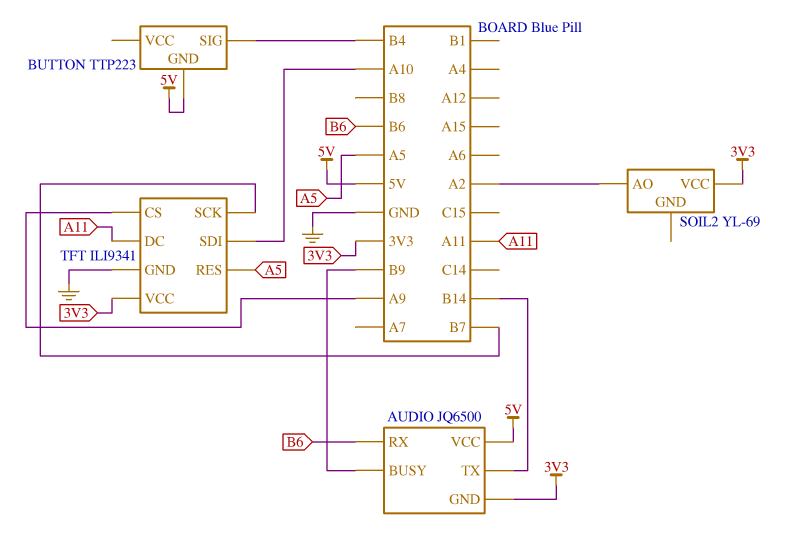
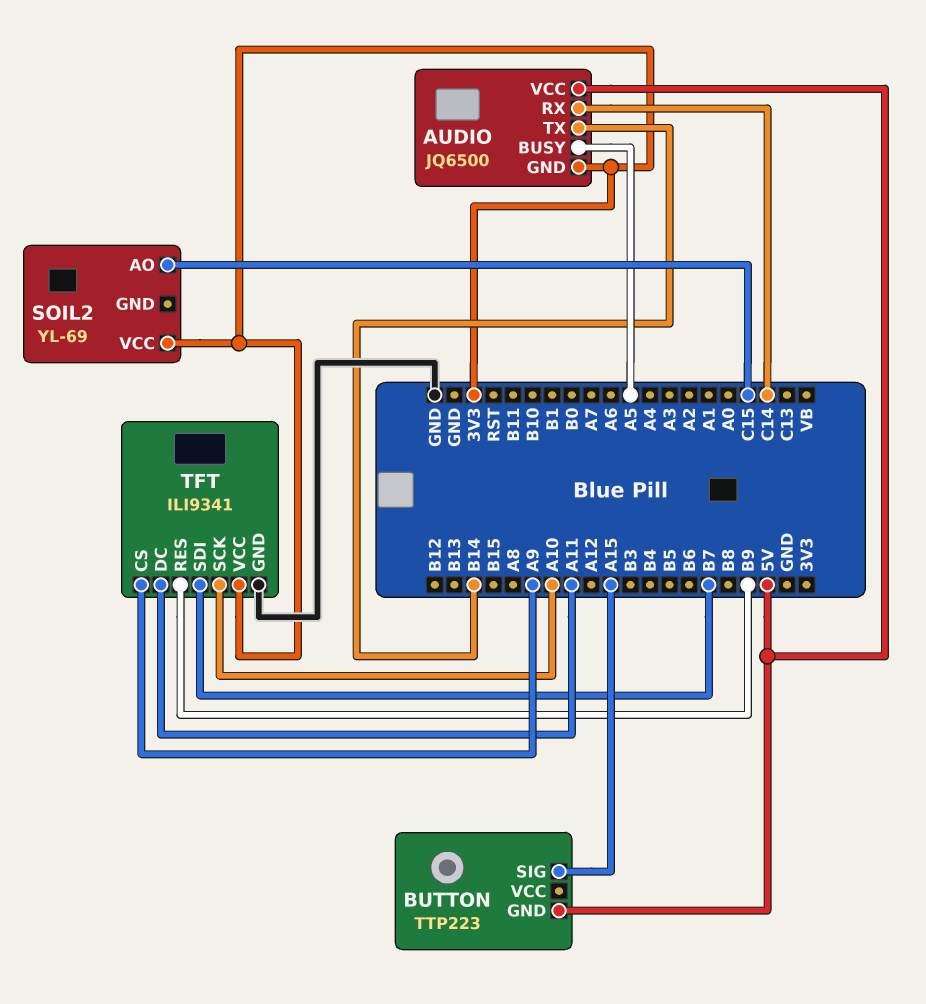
AUDIO pin BUSY: B9 -> A5
AUDIO pin RX: B6 -> C14
BUTTON pin SIG: B4 -> A15
SOIL2 pin AO: A2 -> C15
TFT pin RES: A5 -> B9
TFT pin SCK: B7 -> A10
TFT pin SDI: A10 -> B7

